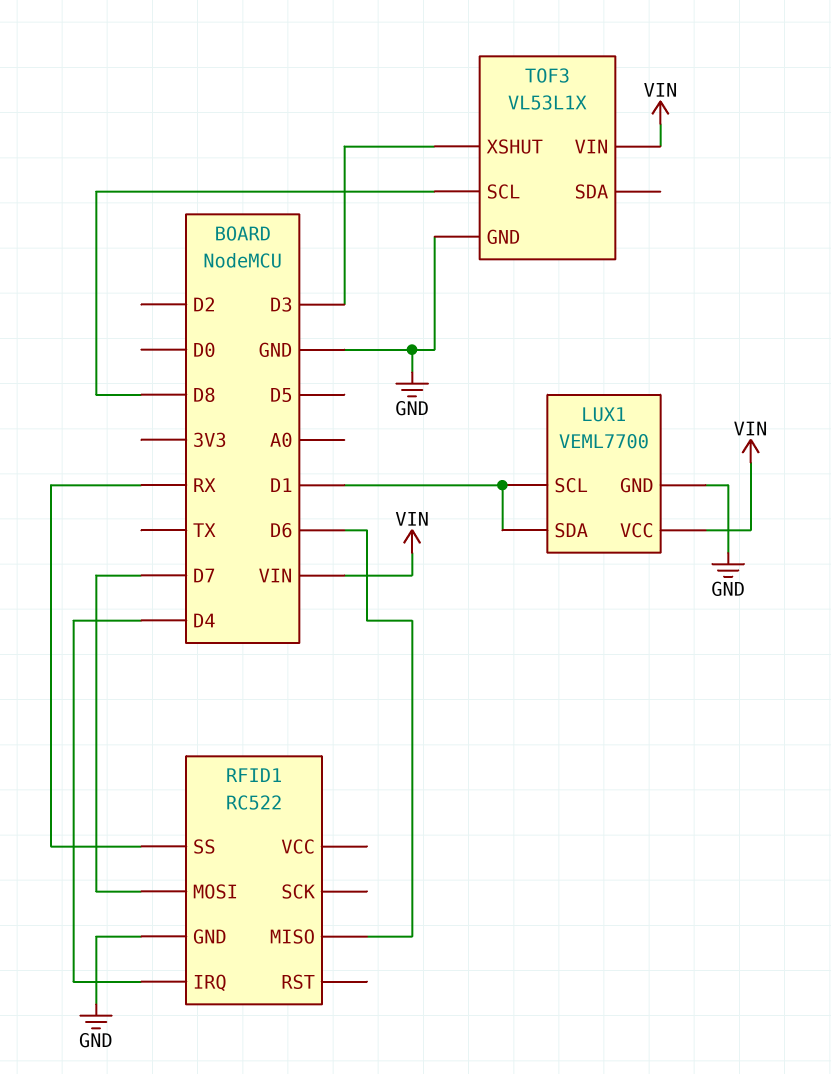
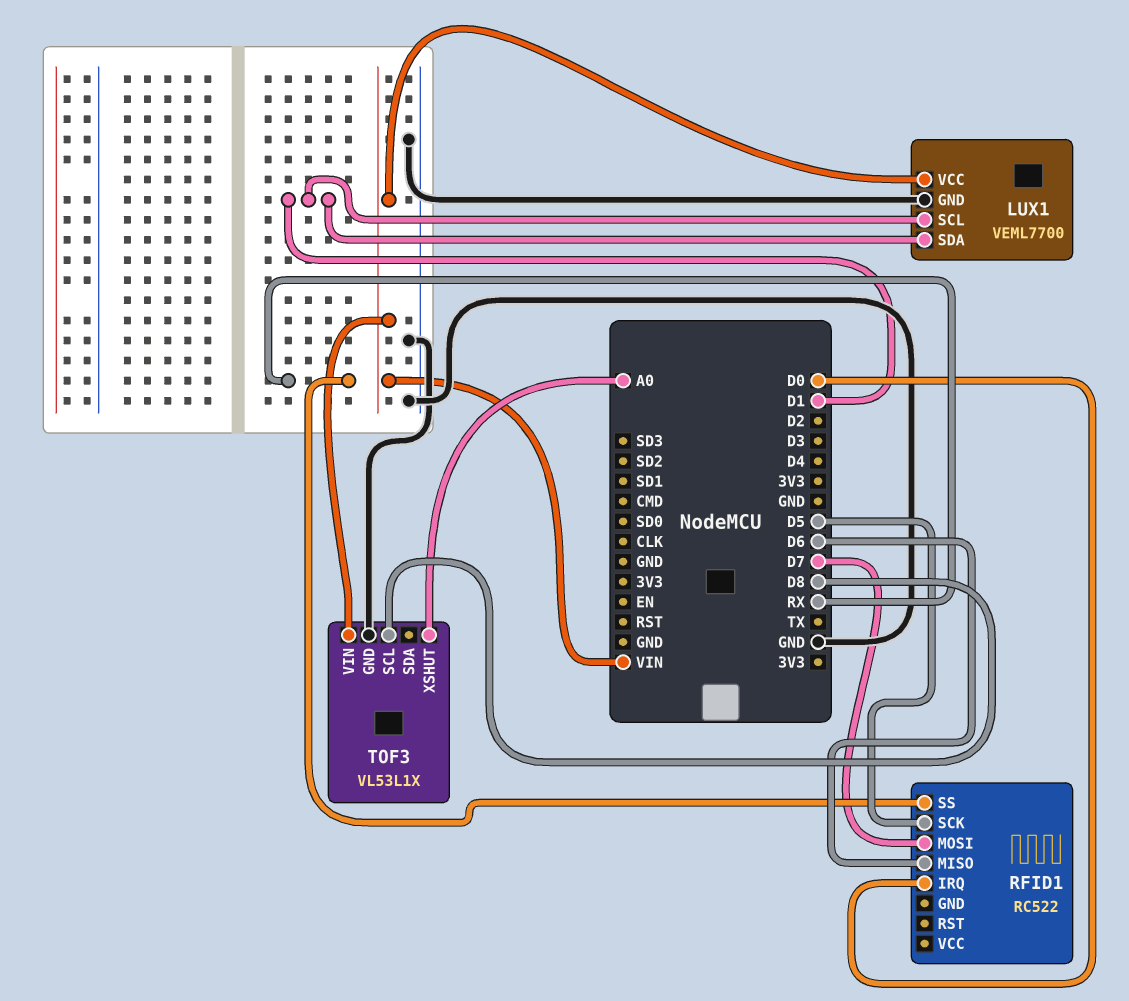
RFID1 pin GND: GND -> none
RFID1 pin IRQ: D4 -> D0
RFID1 pin SCK: none -> D5
TOF3 pin XSHUT: D3 -> A0

